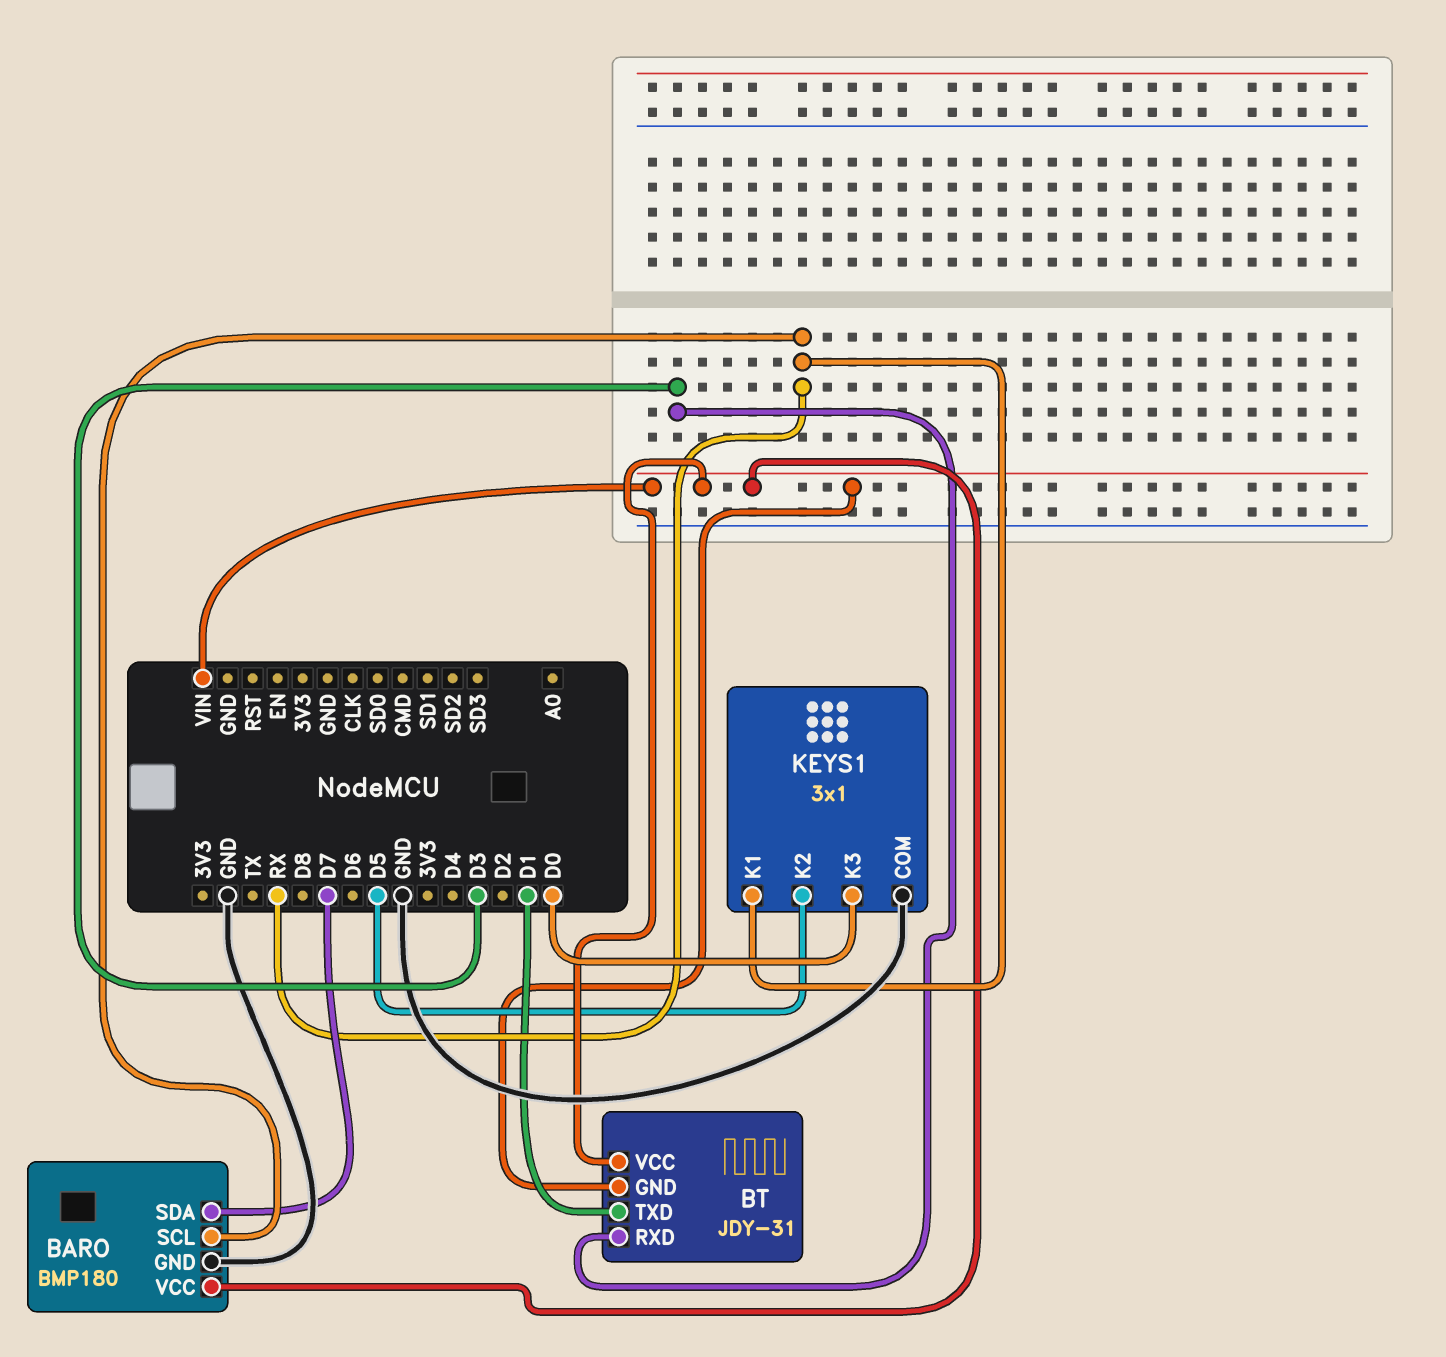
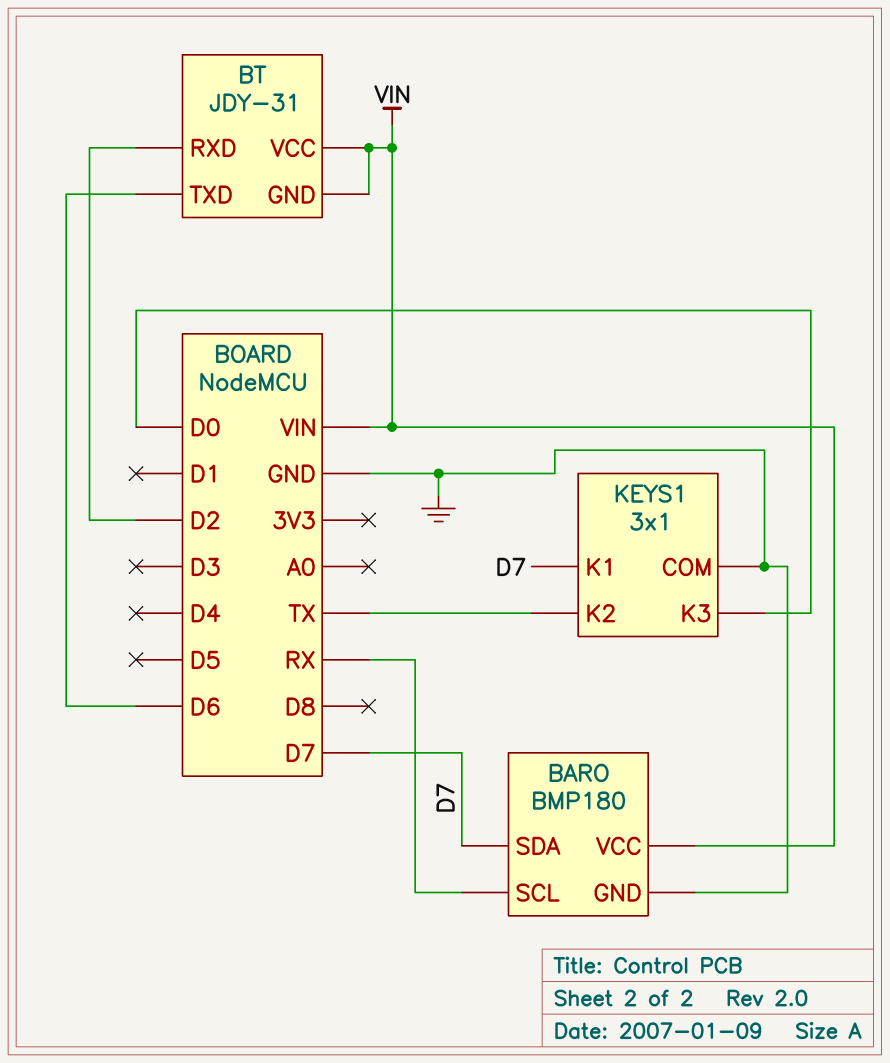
BT pin RXD: D3 -> D2
BT pin TXD: D1 -> D6
KEYS1 pin K1: RX -> D7
KEYS1 pin K2: D5 -> TX

